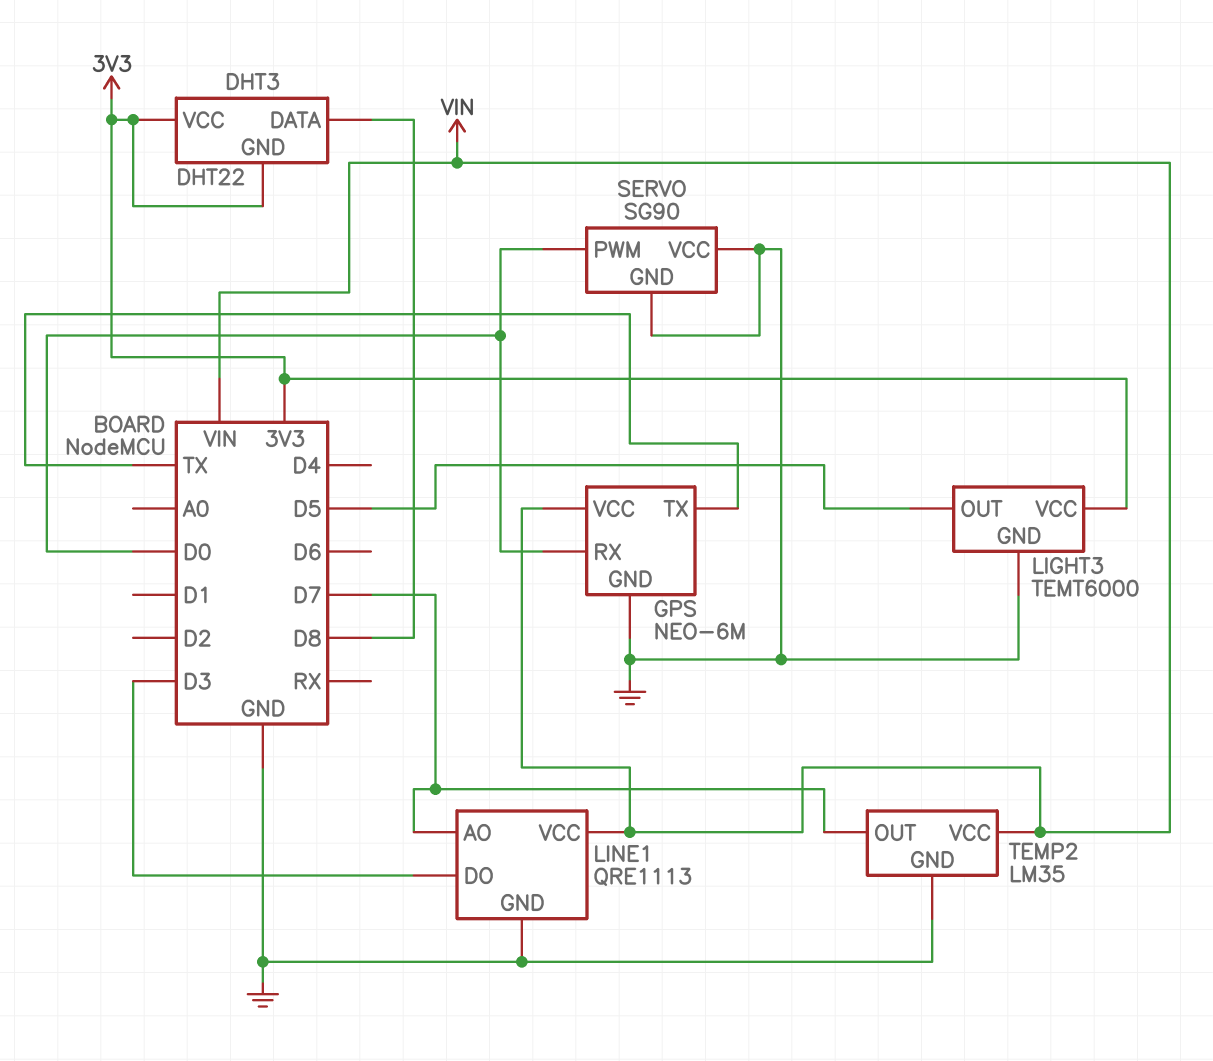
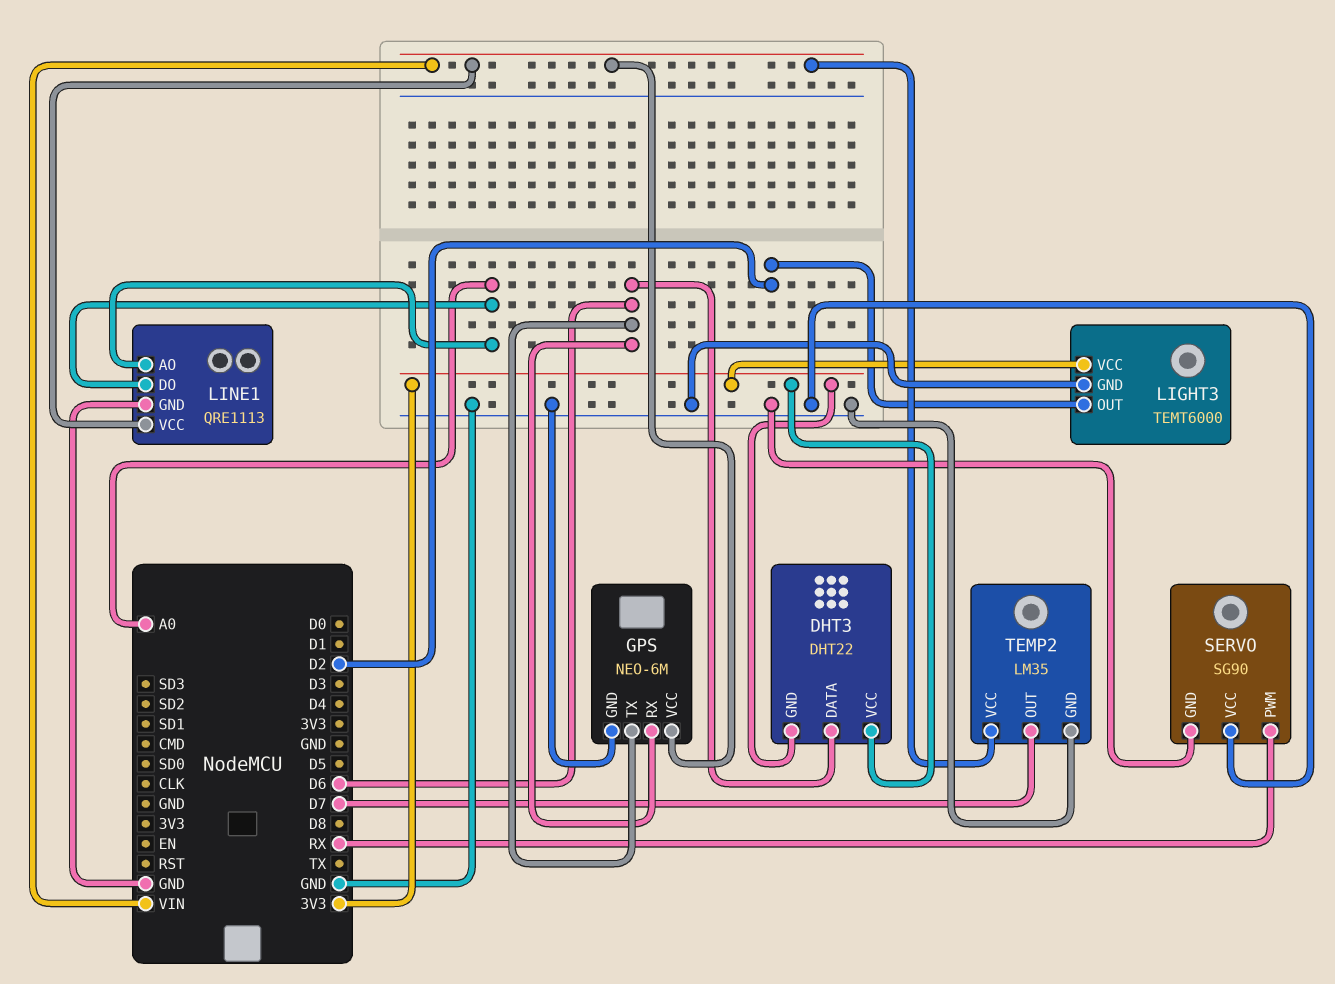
DHT3 pin DATA: D8 -> D6
GPS pin RX: D0 -> D6
GPS pin TX: TX -> D6
LIGHT3 pin OUT: D5 -> D2
LINE1 pin AO: D7 -> A0
LINE1 pin DO: D3 -> A0
SERVO pin PWM: D0 -> RX

